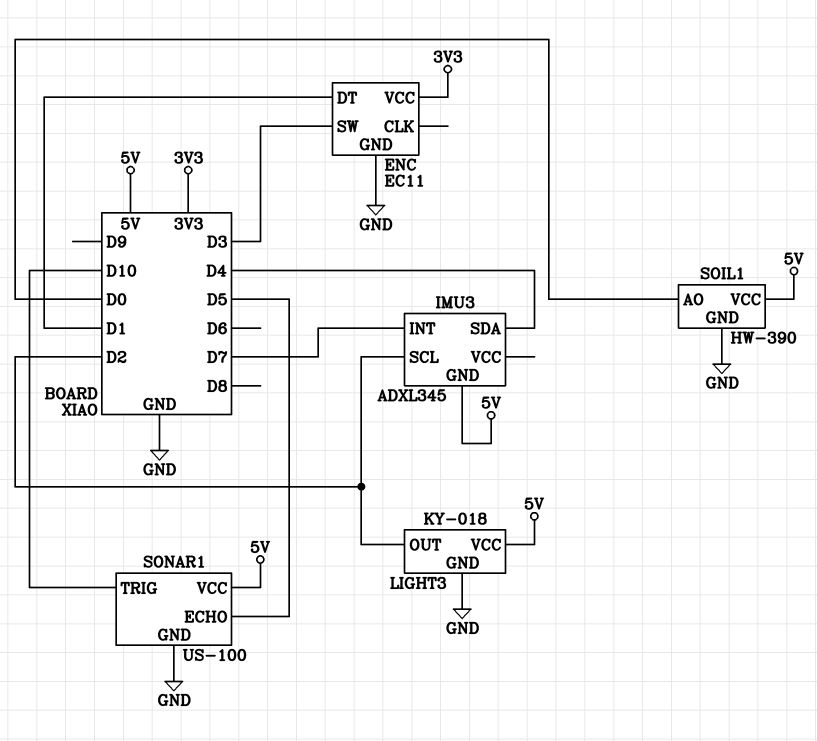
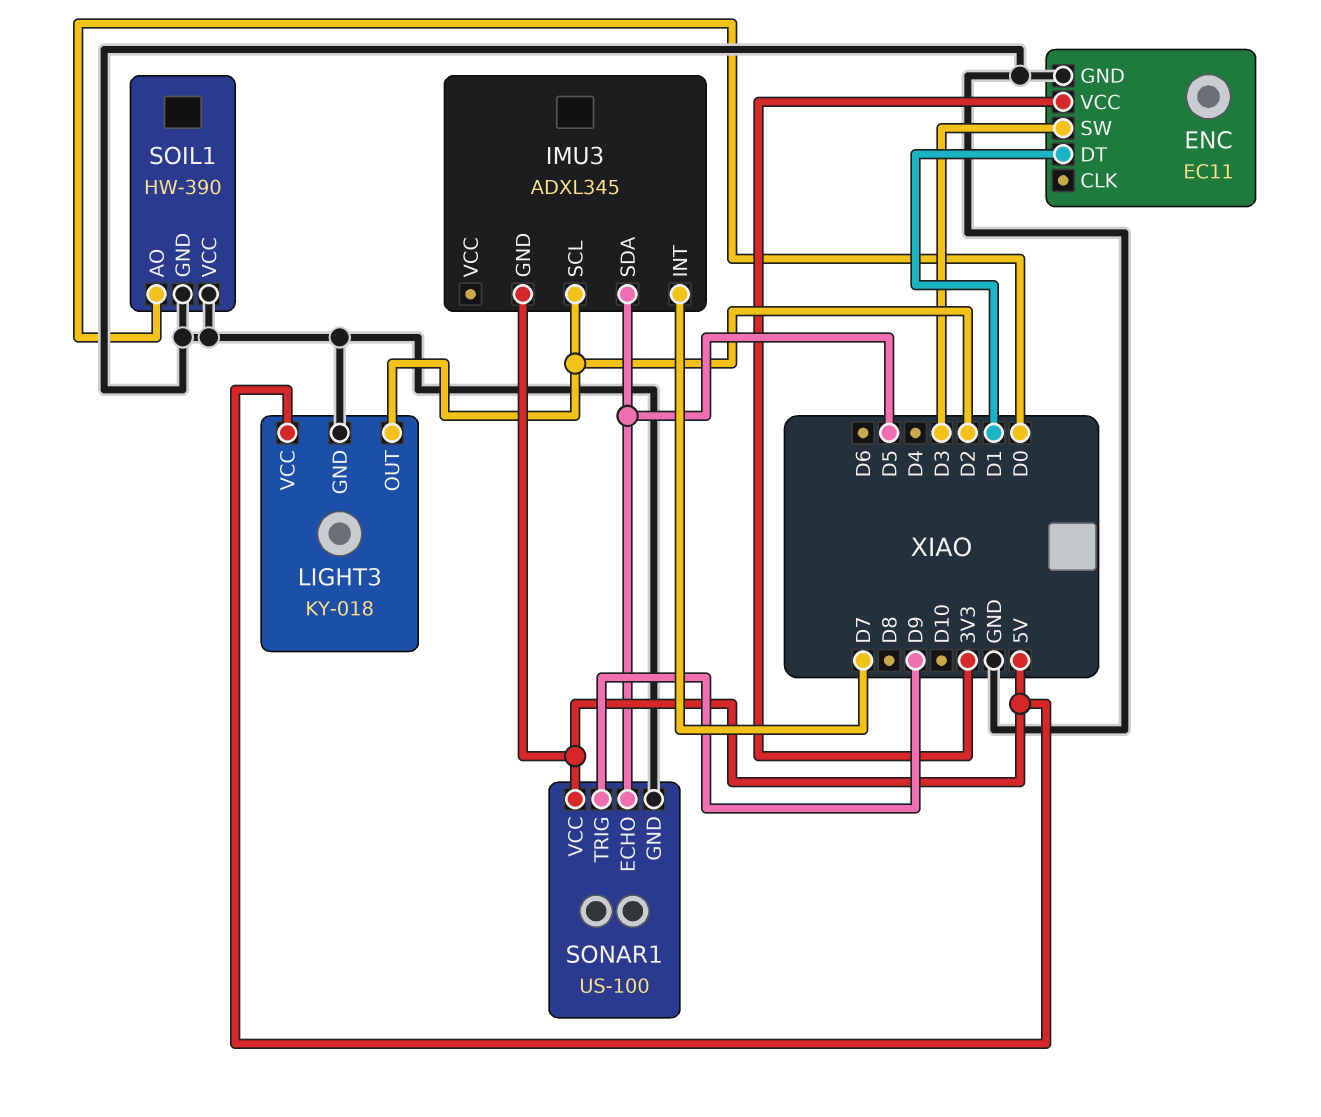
IMU3 pin SDA: D4 -> D5
SOIL1 pin VCC: 5V -> GND
SONAR1 pin TRIG: D10 -> D9

